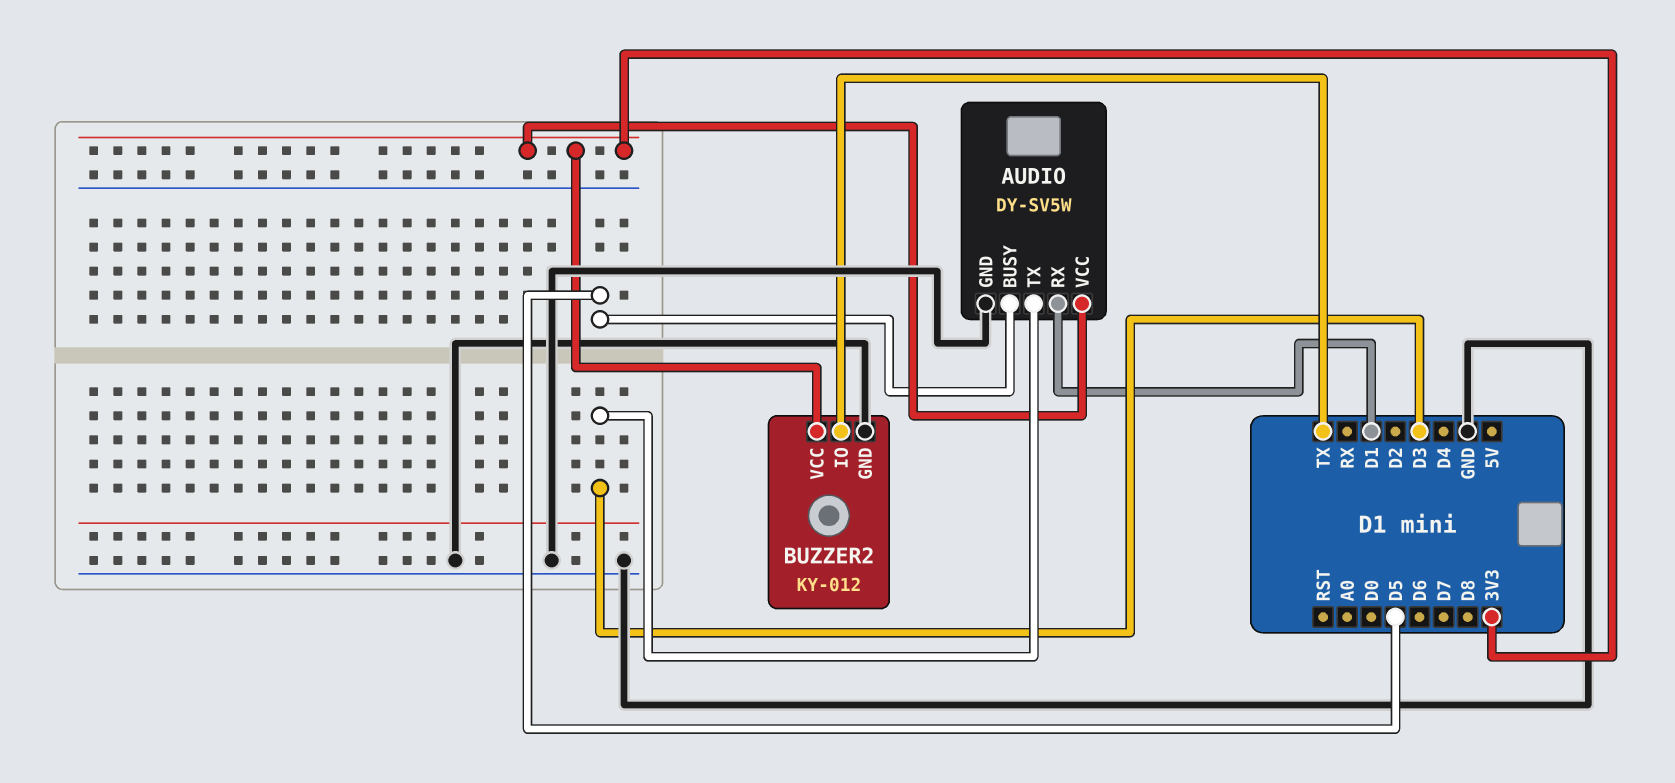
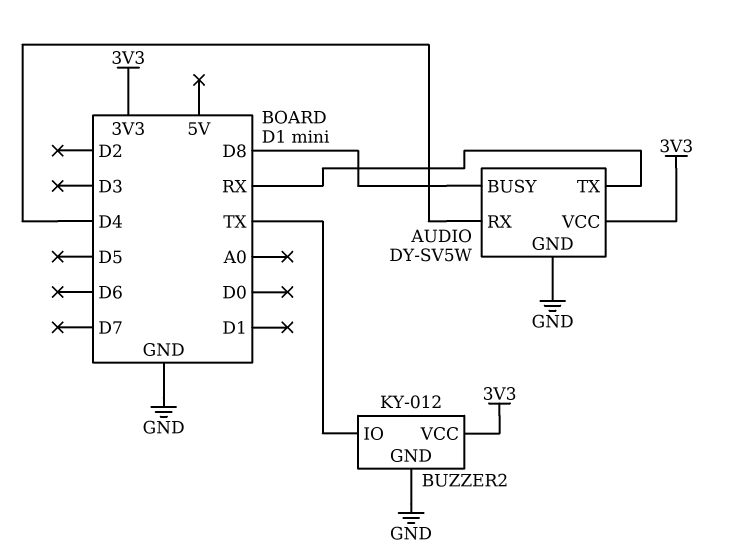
AUDIO pin BUSY: D5 -> D8
AUDIO pin RX: D1 -> D4
AUDIO pin TX: D3 -> RX

